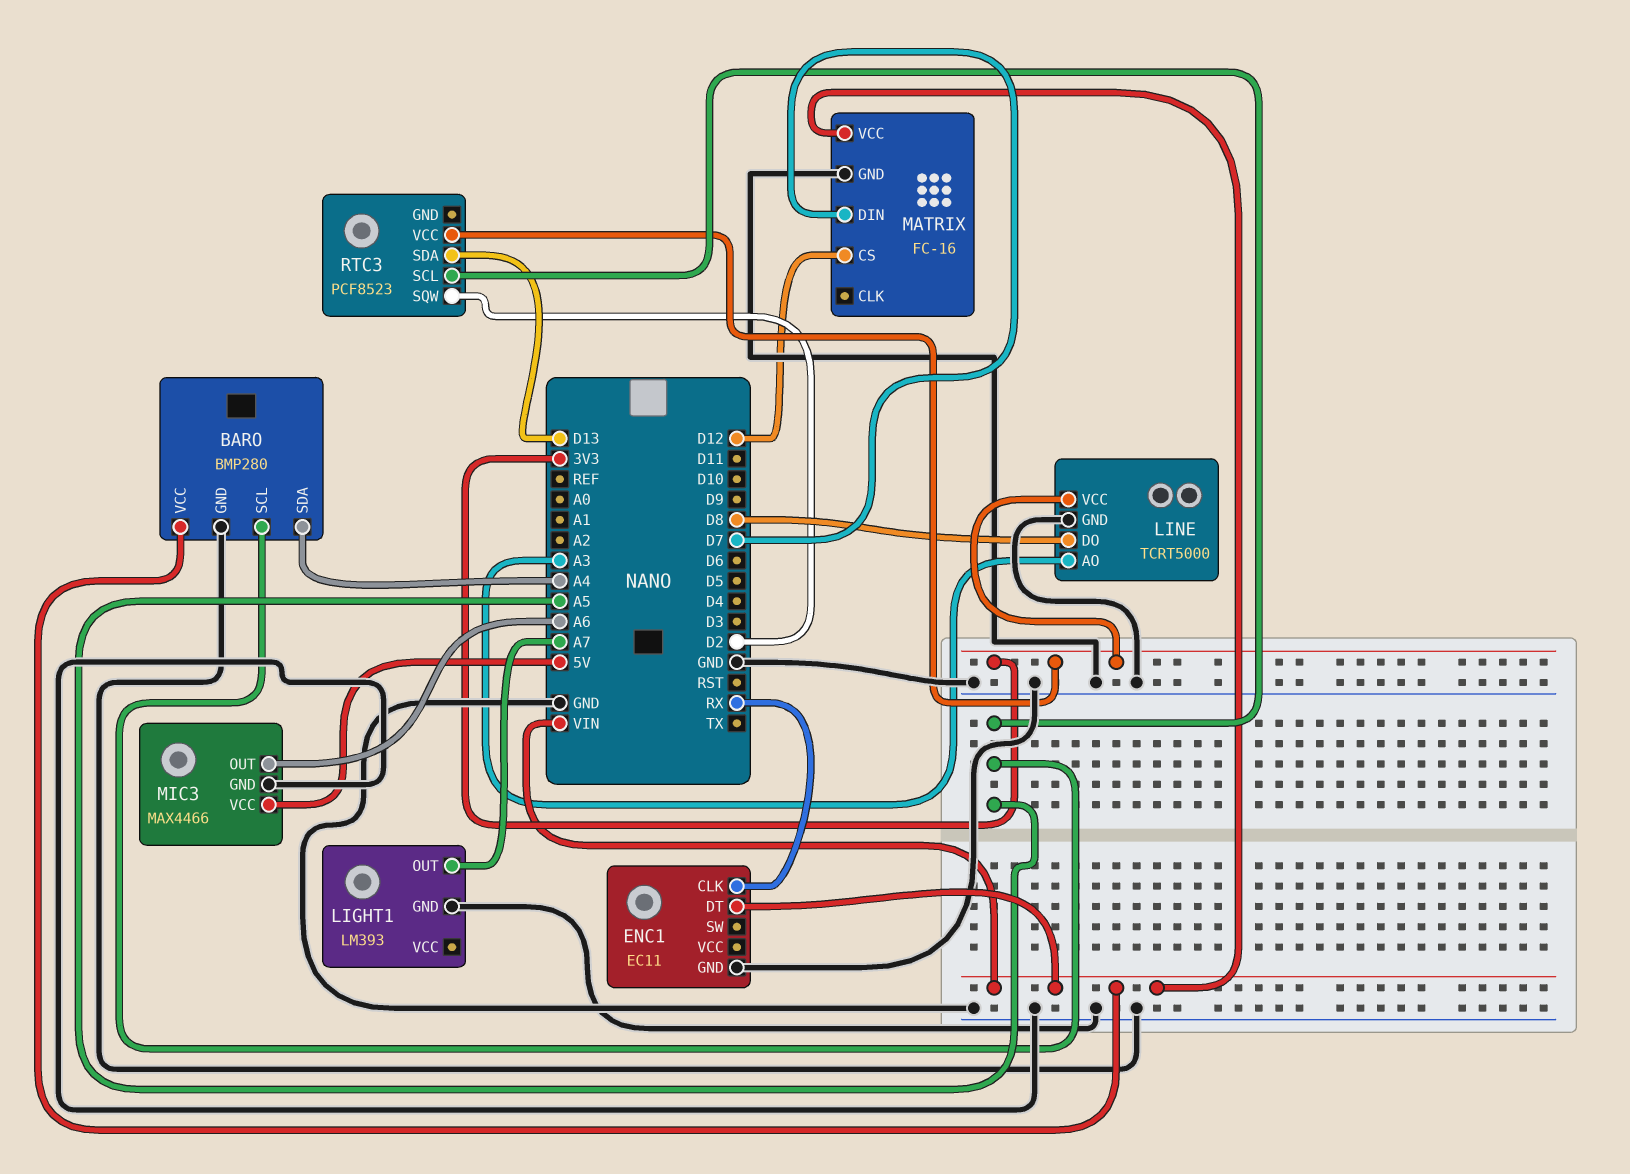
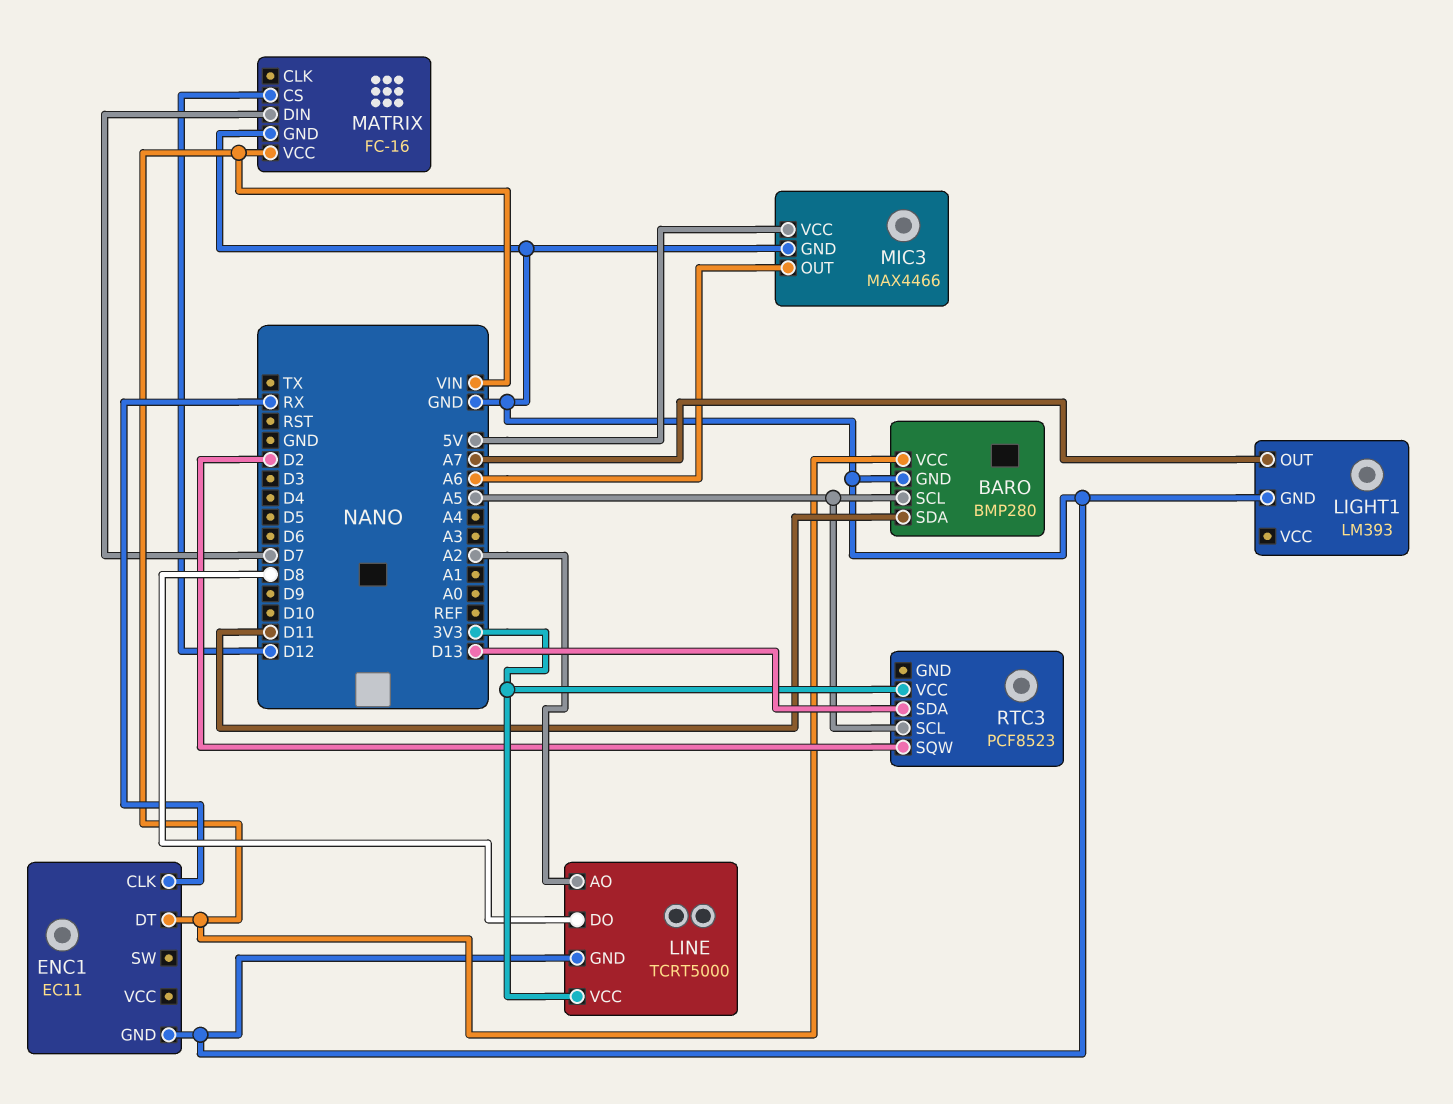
BARO pin SDA: A4 -> D11
LINE pin AO: A3 -> A2

